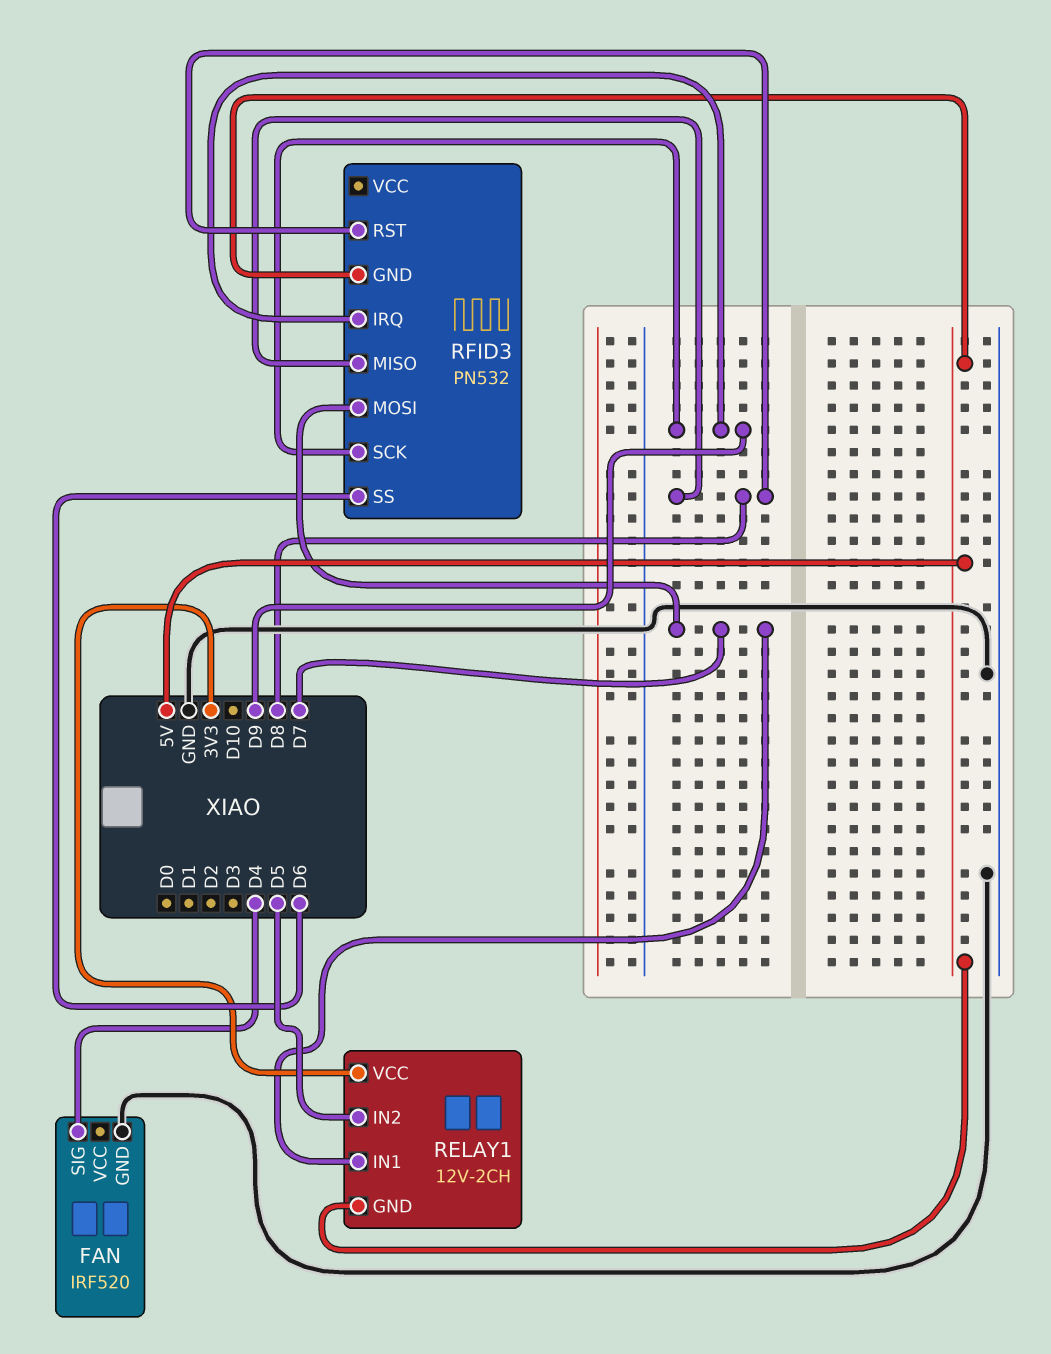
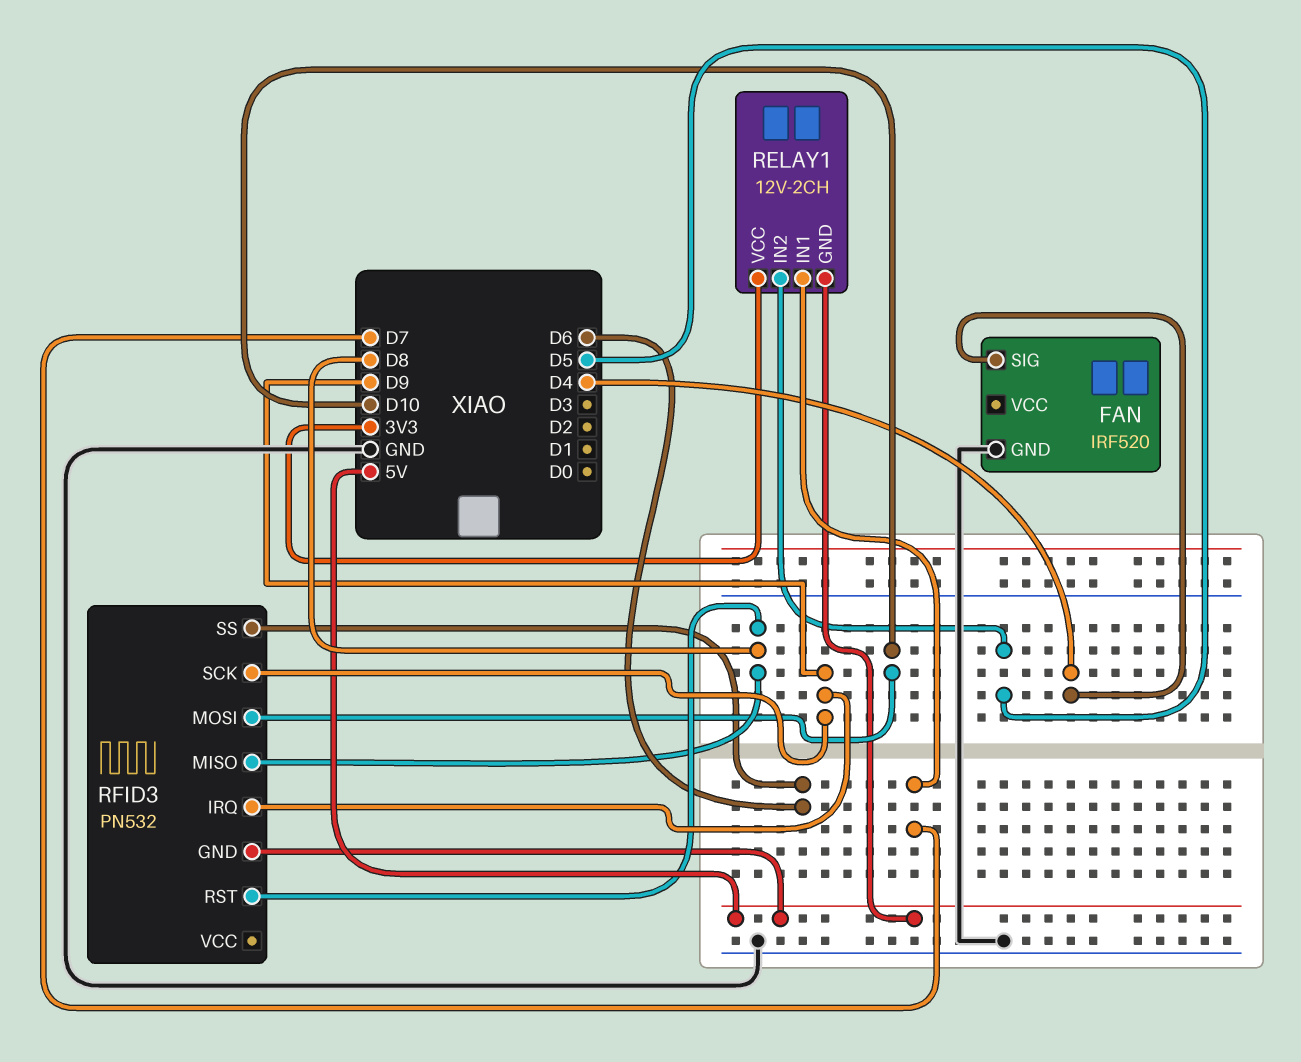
RFID3 pin MOSI: D7 -> D10

